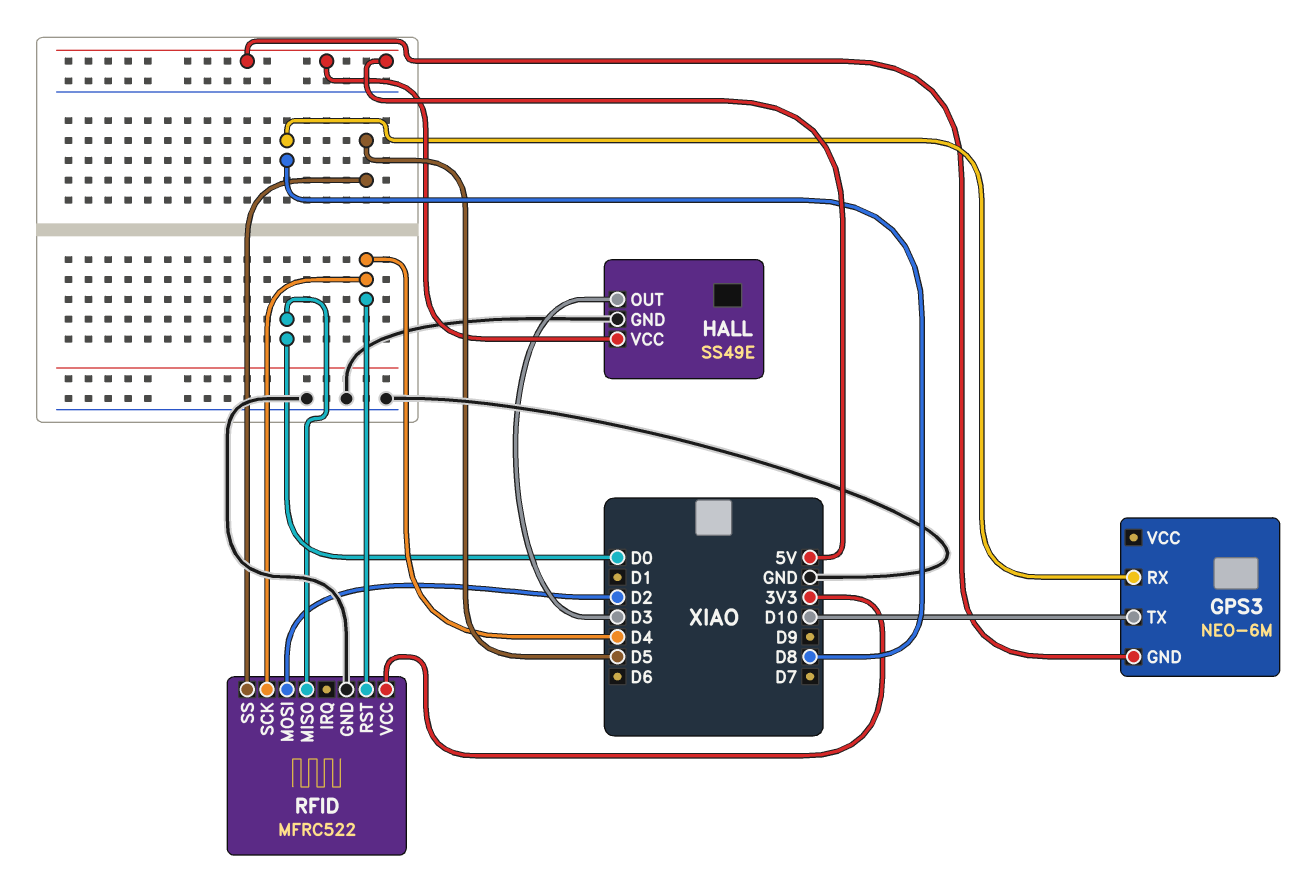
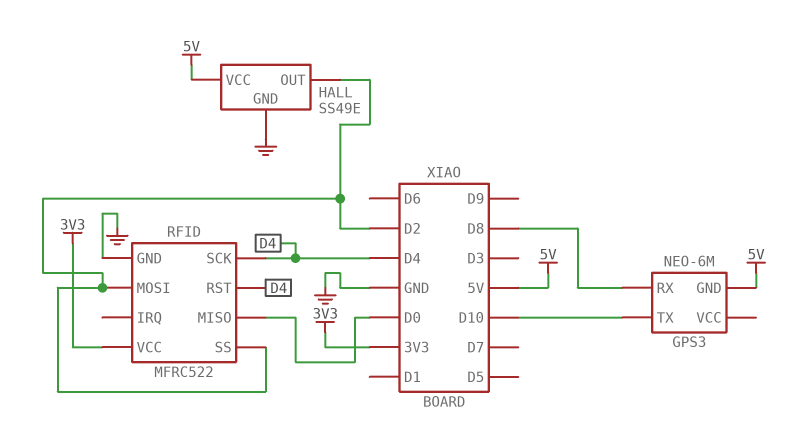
HALL pin OUT: D3 -> D2
RFID pin SS: D5 -> D2

